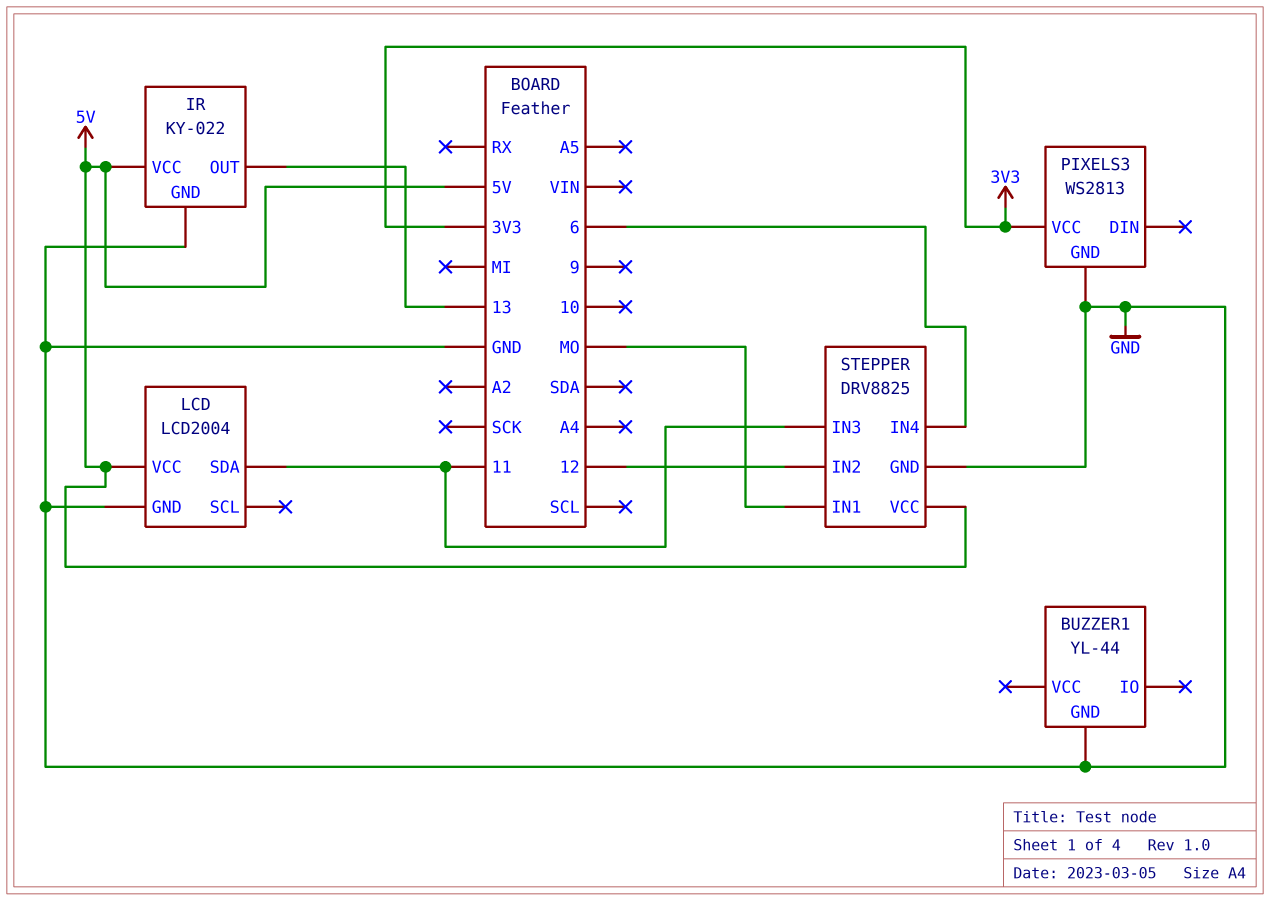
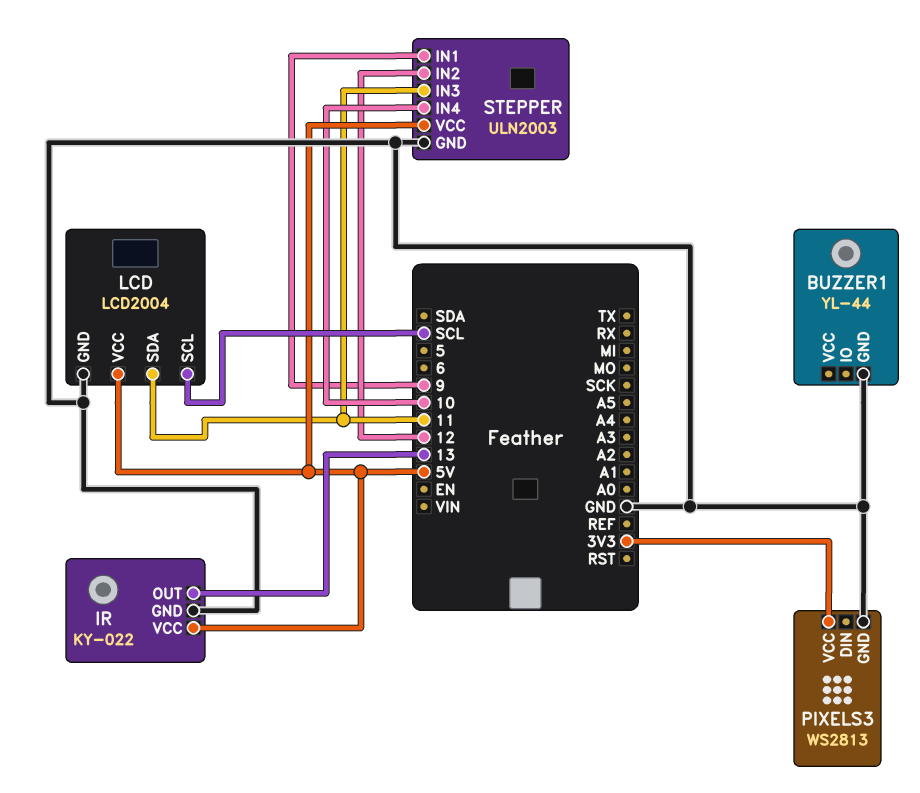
LCD pin SCL: none -> SCL
STEPPER: DRV8825 -> ULN2003
STEPPER pin IN1: MO -> 9
STEPPER pin IN4: 6 -> 10

